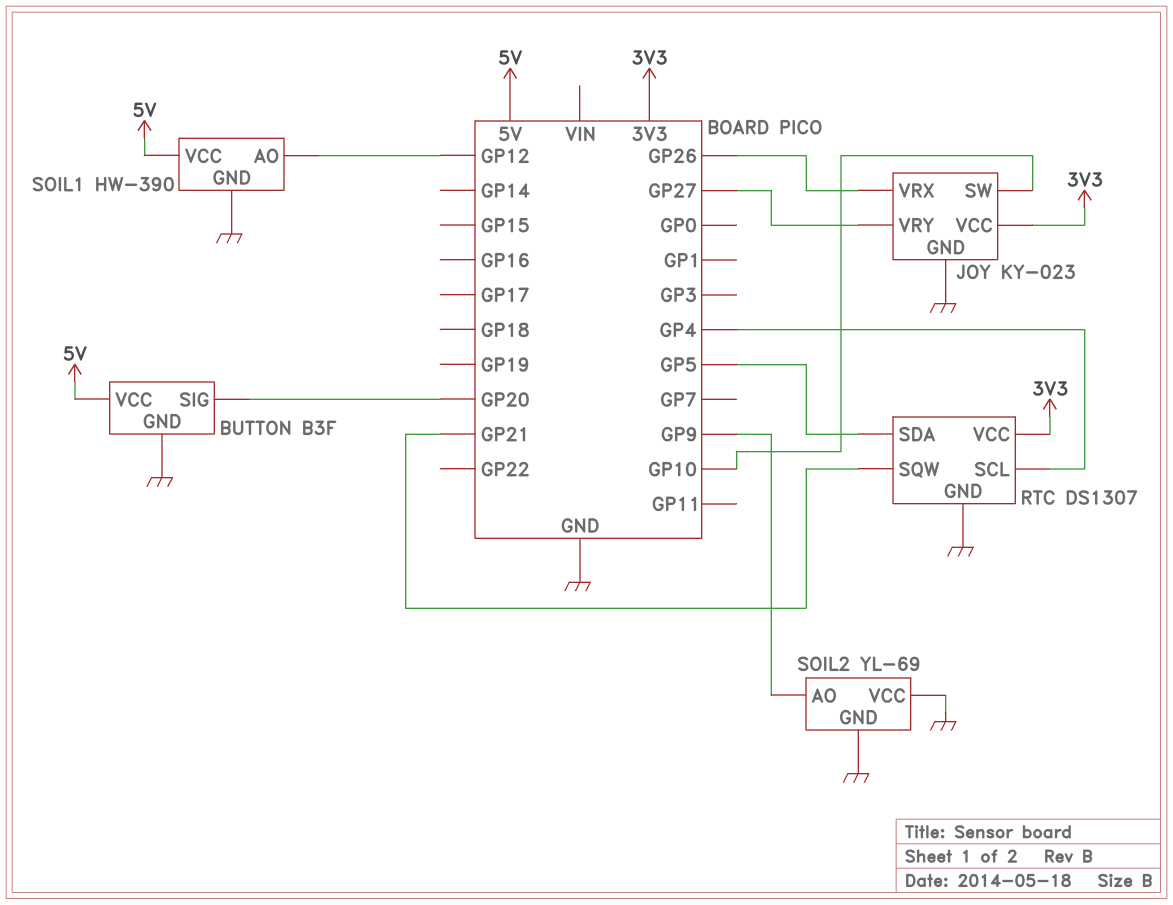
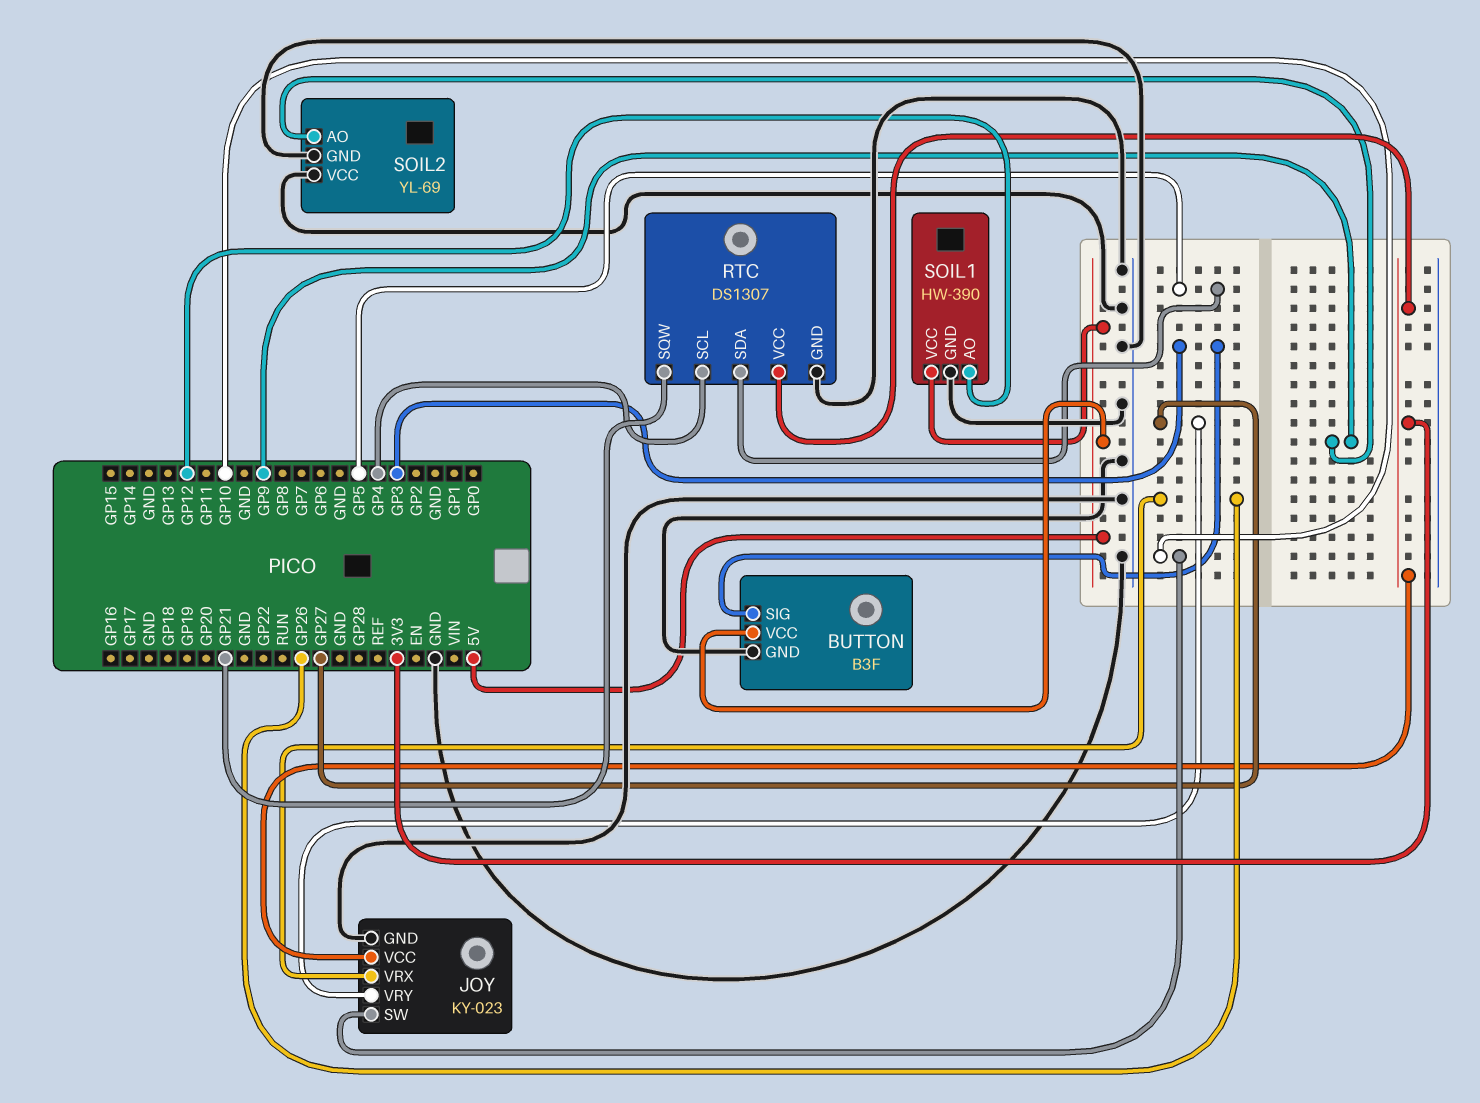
BUTTON pin SIG: GP20 -> GP3

